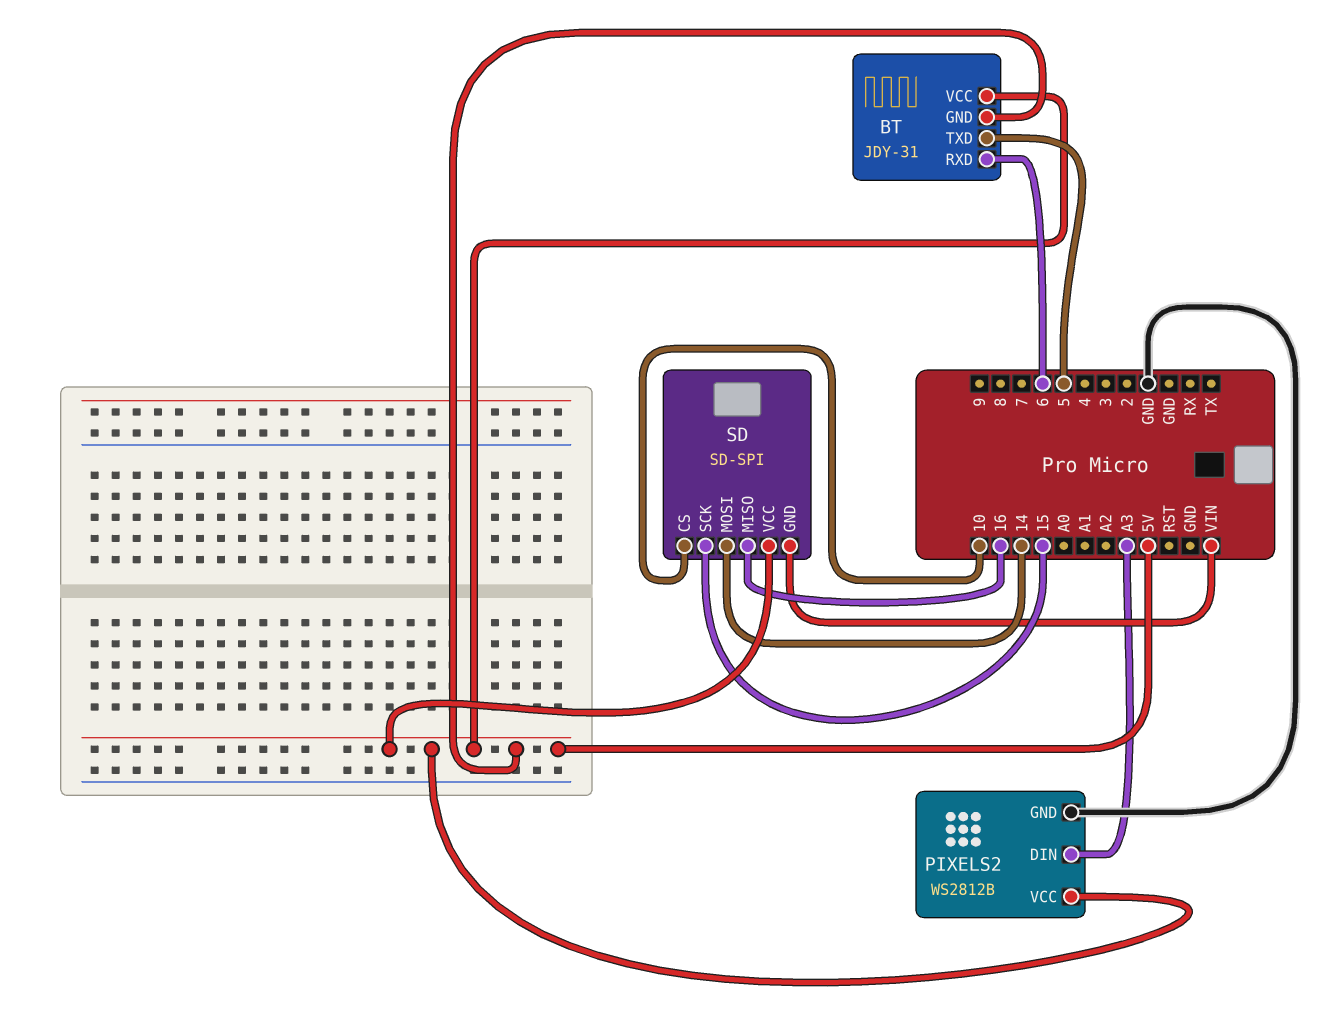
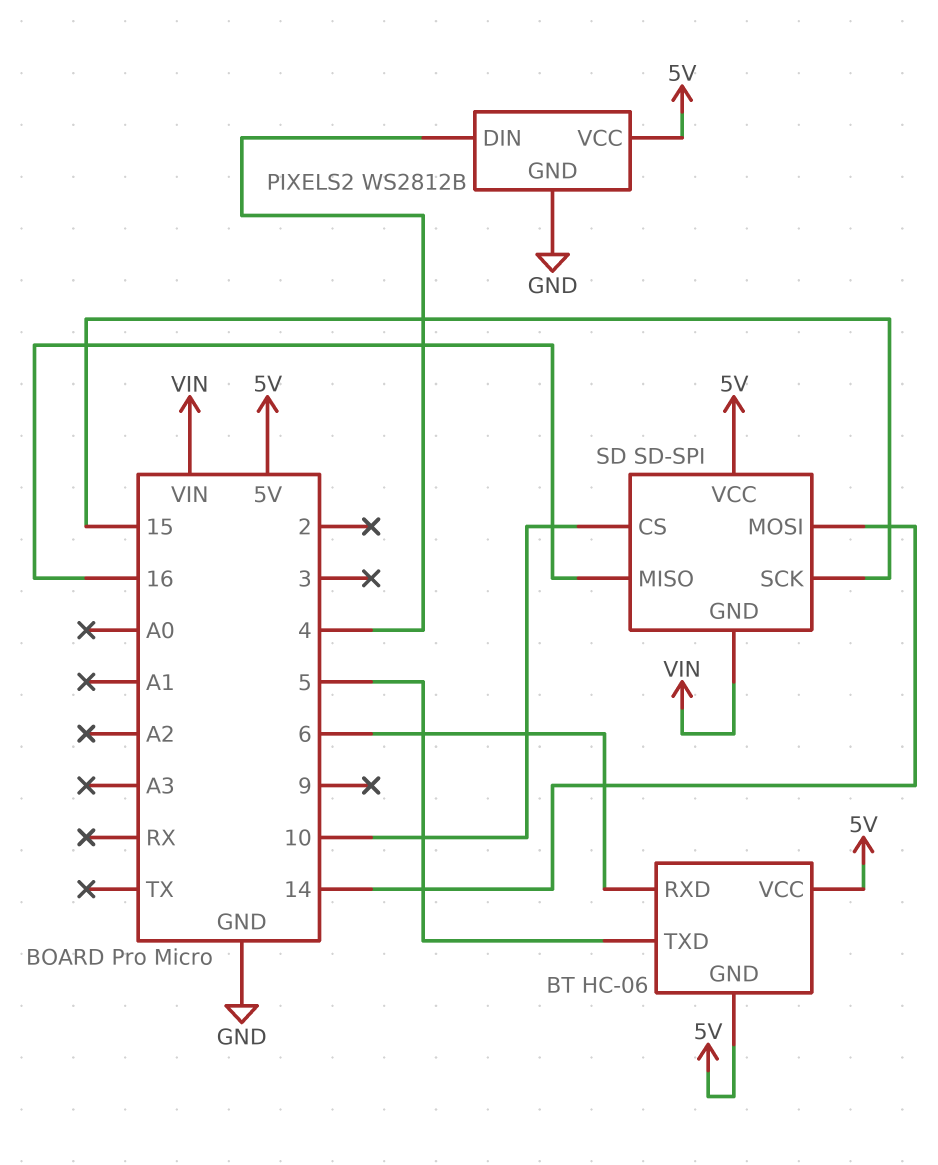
BT: JDY-31 -> HC-06
PIXELS2 pin DIN: A3 -> 4

